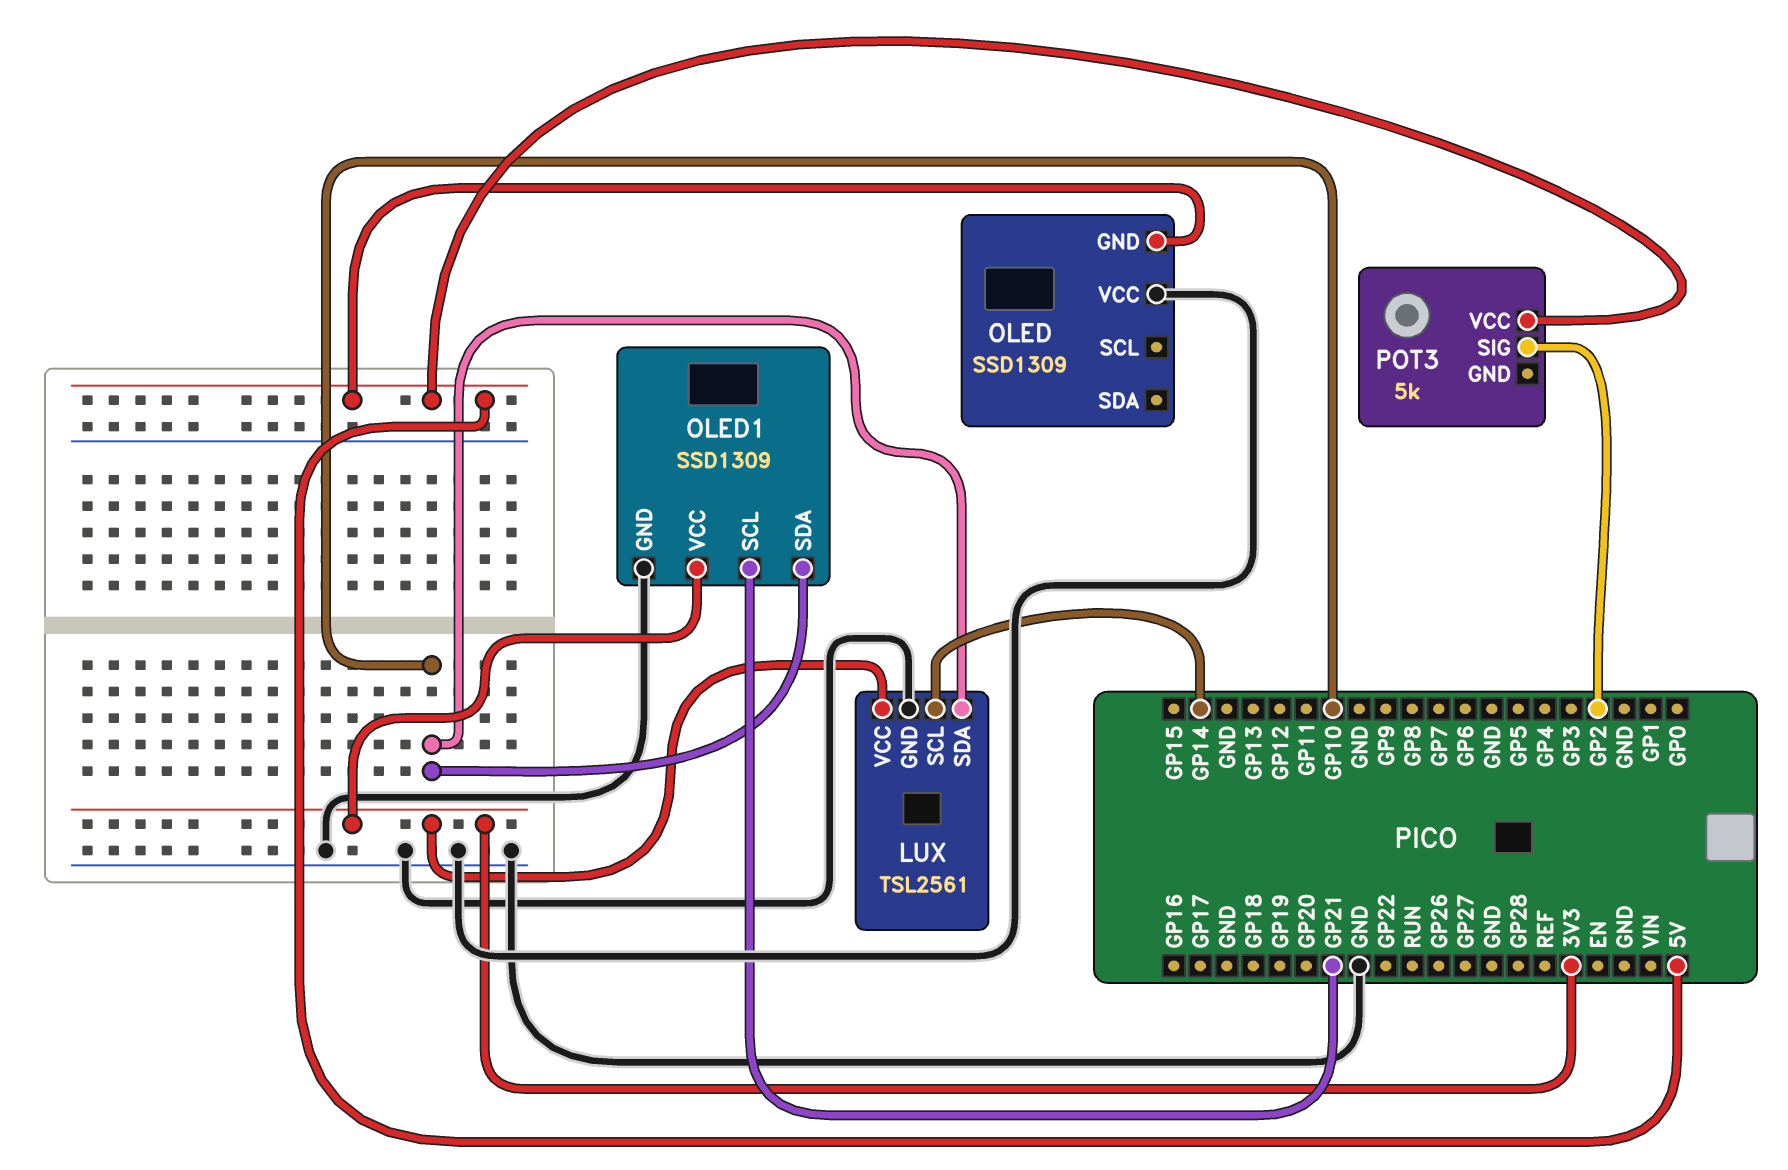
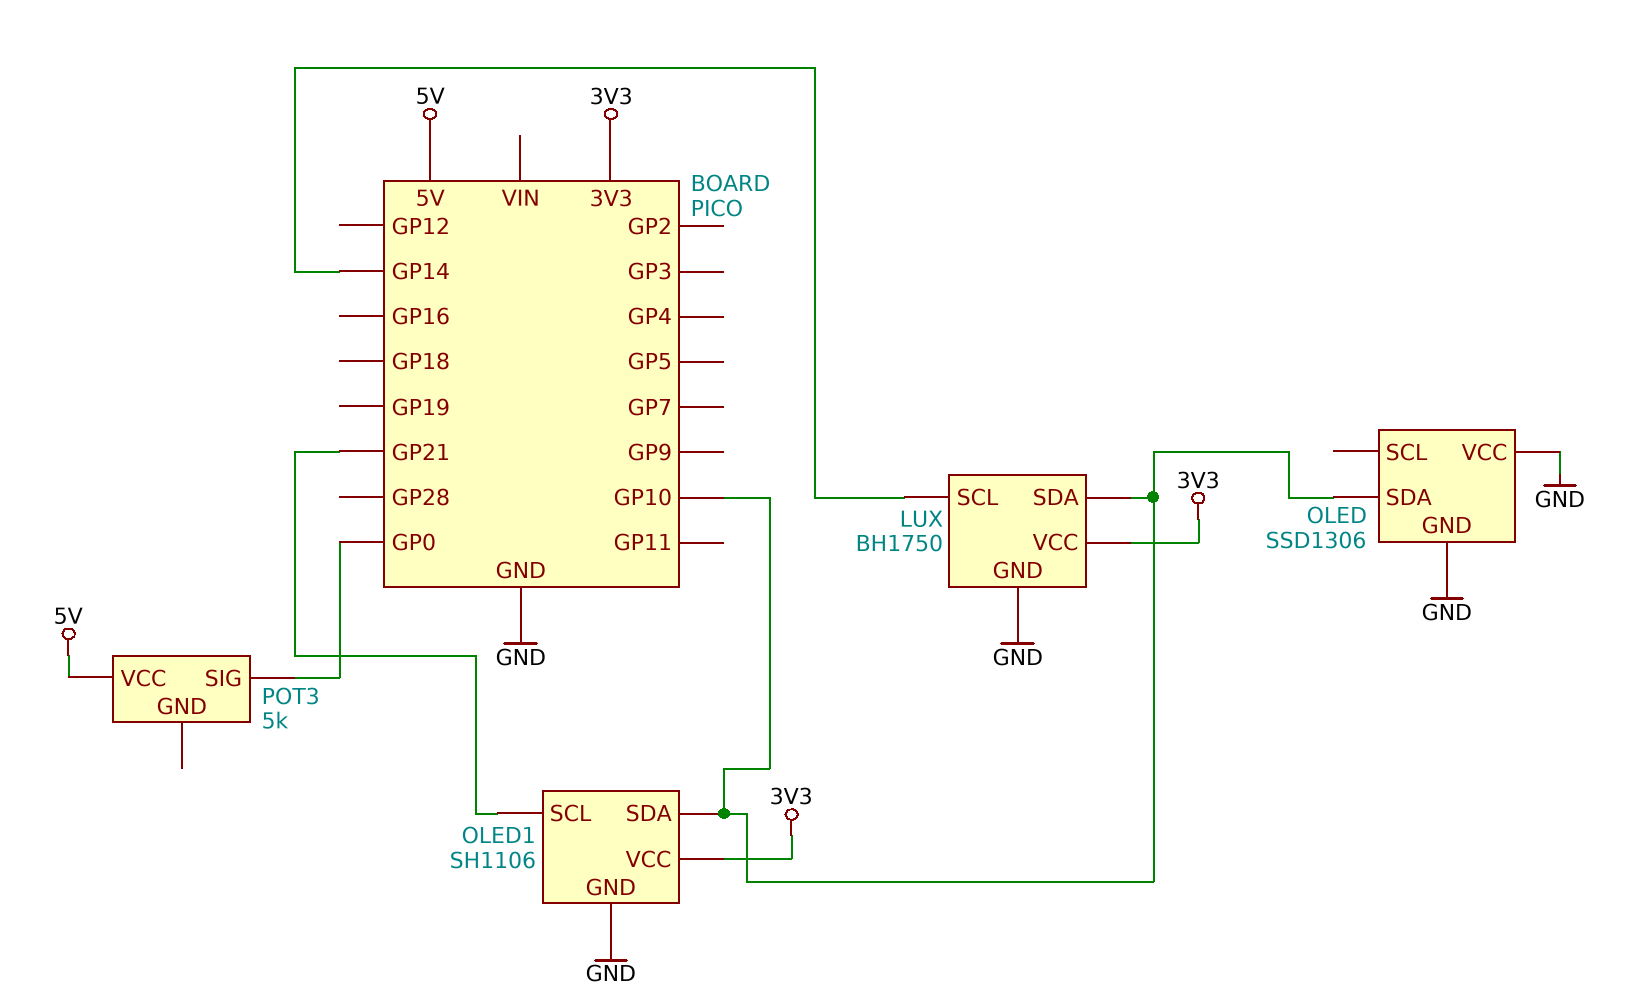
LUX: TSL2561 -> BH1750
OLED: SSD1309 -> SSD1306
OLED pin GND: 5V -> GND
OLED pin SDA: none -> GP10
OLED1: SSD1309 -> SH1106
POT3 pin SIG: GP2 -> GP0

